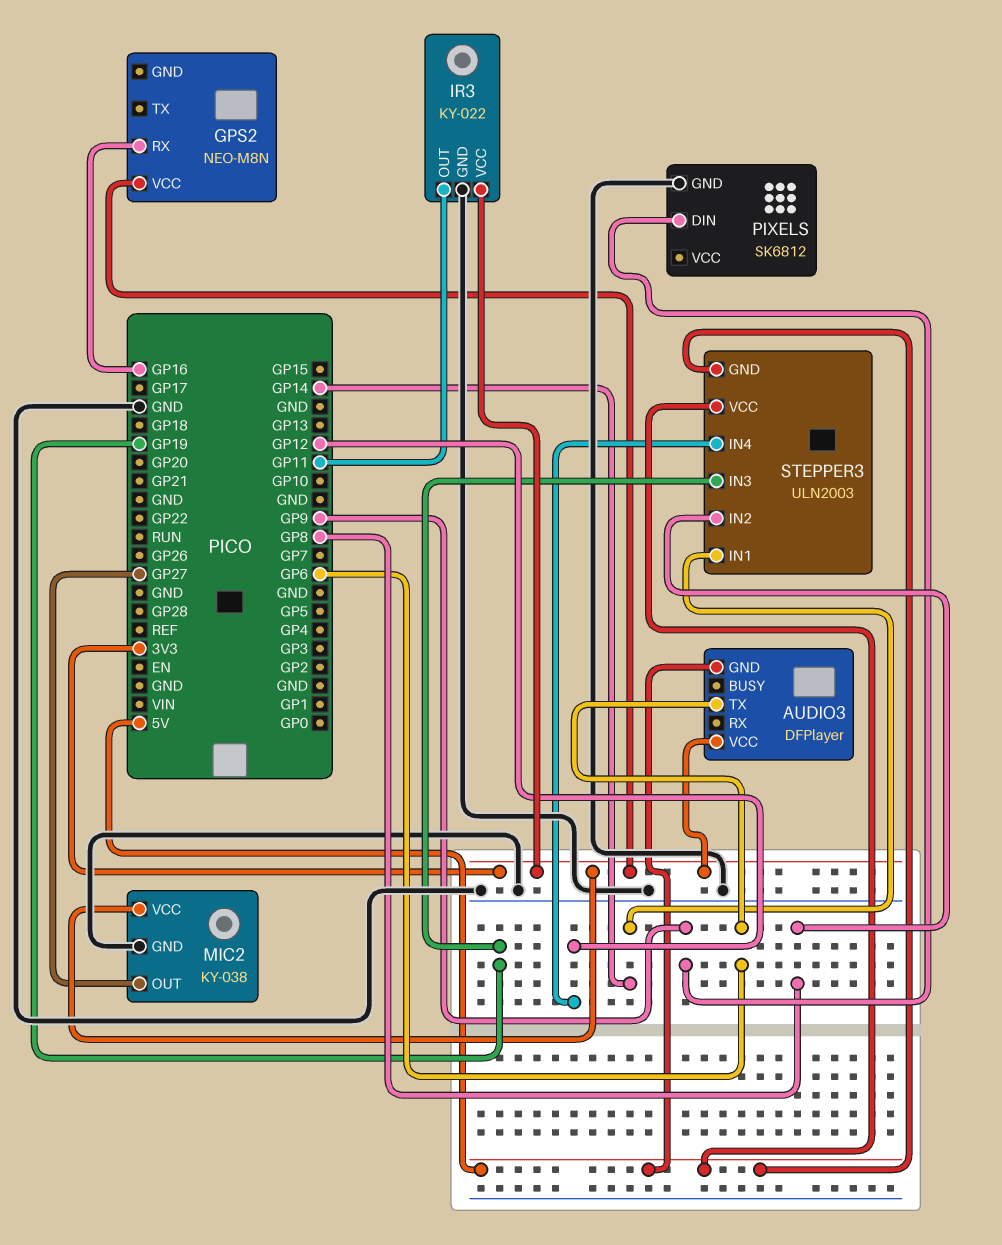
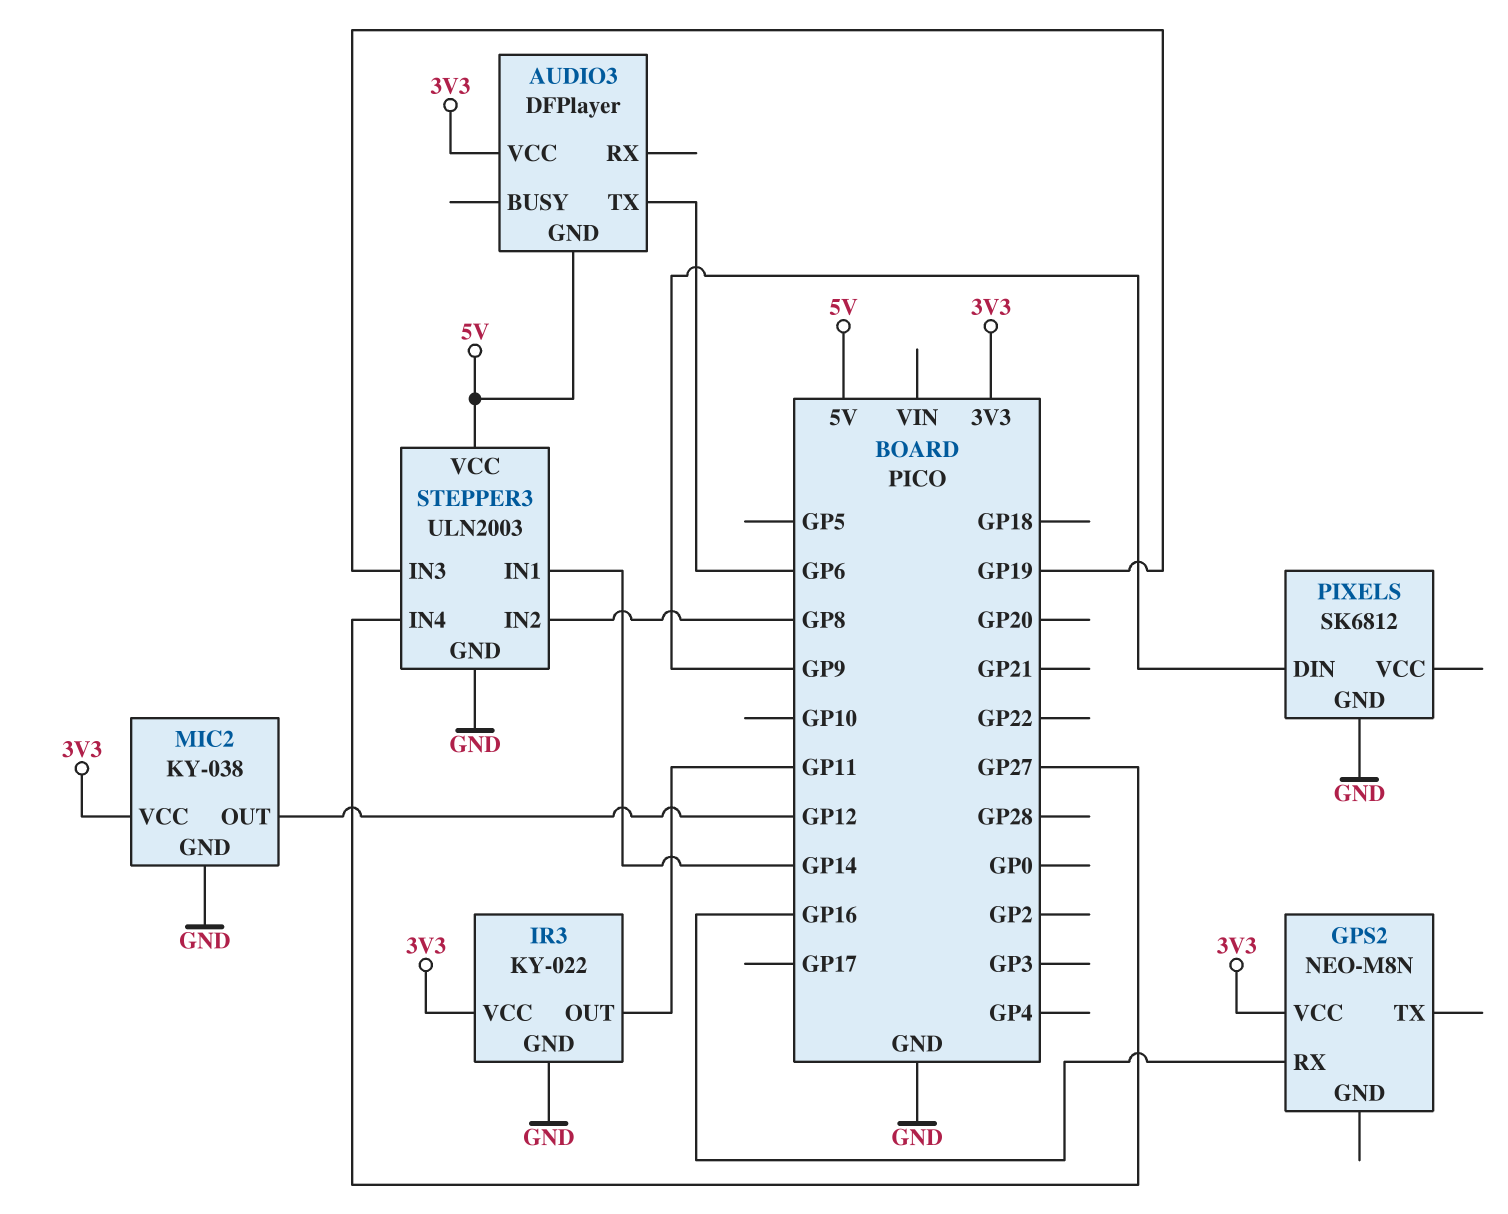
MIC2 pin OUT: GP27 -> GP12
STEPPER3 pin GND: 5V -> GND
STEPPER3 pin IN4: GP12 -> GP27

